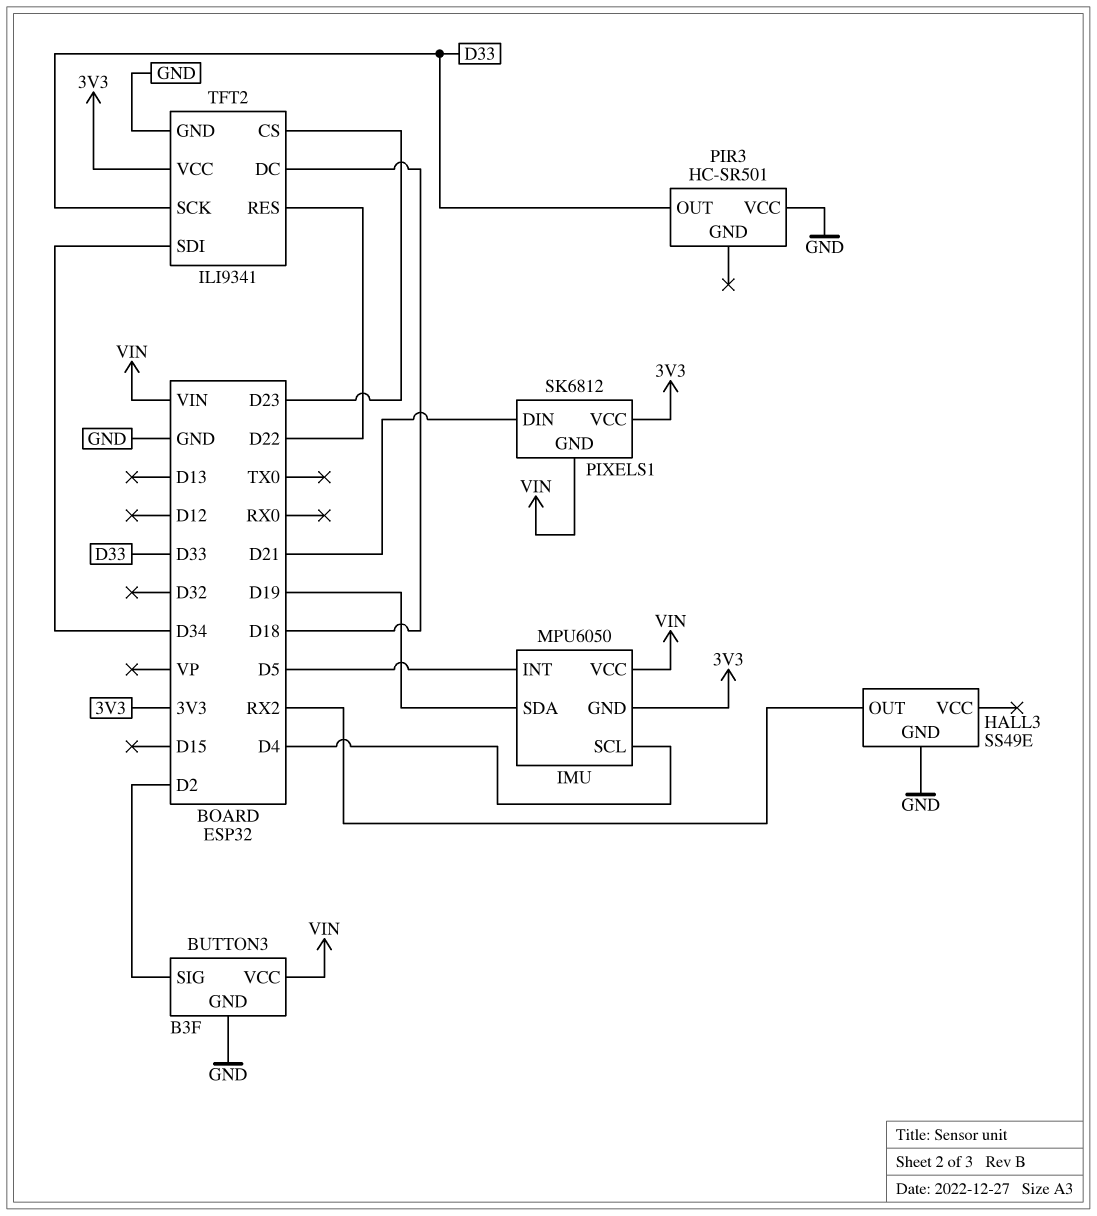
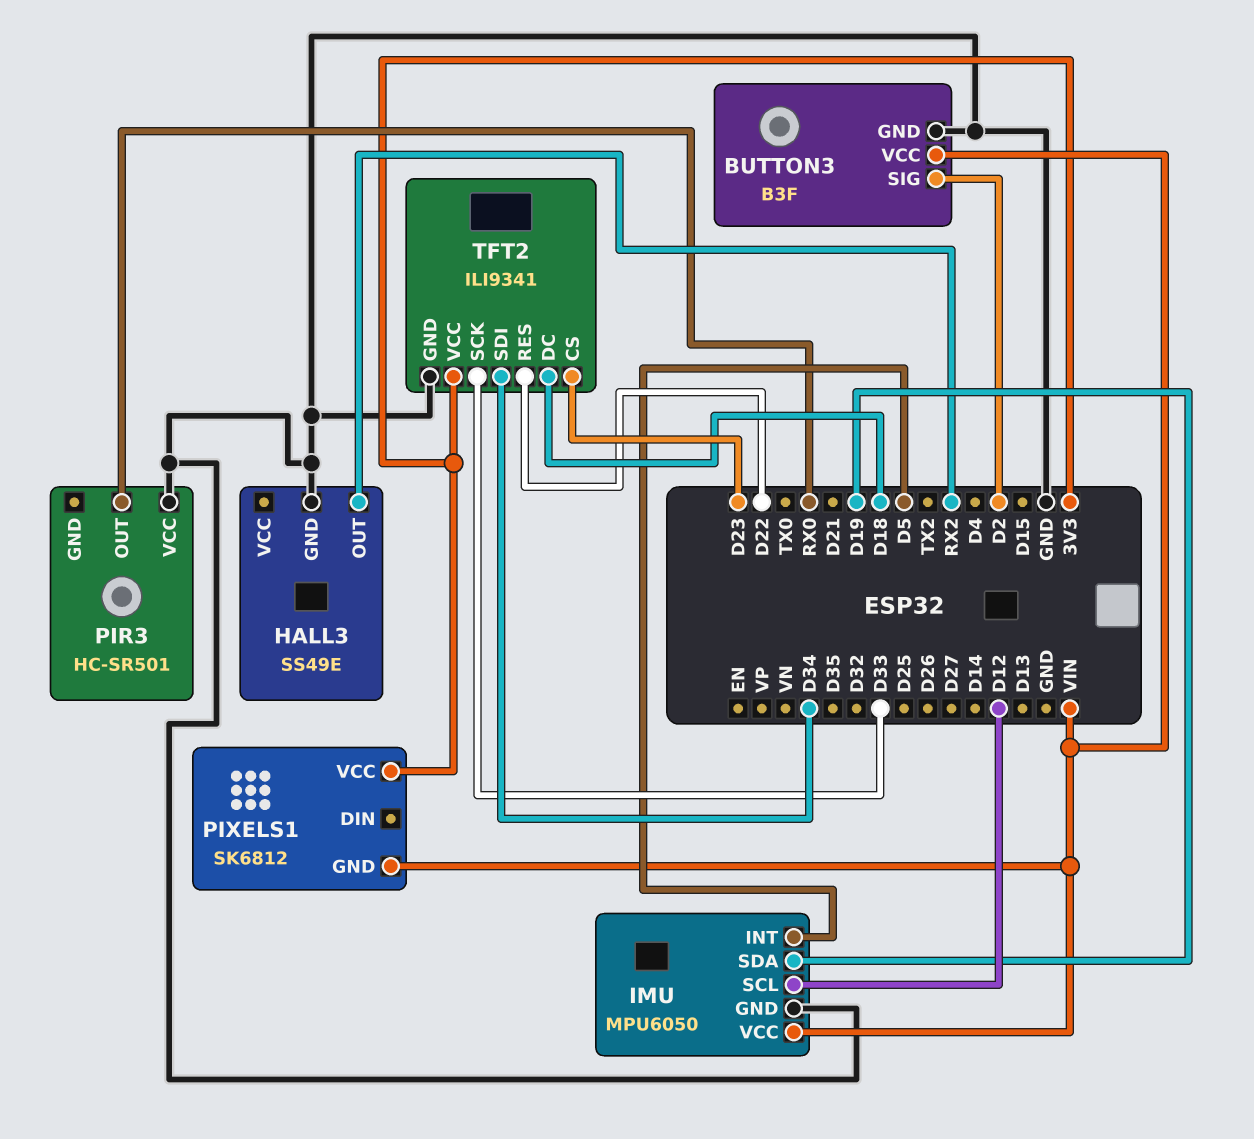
IMU pin GND: 3V3 -> GND
IMU pin SCL: D4 -> D12
PIR3 pin OUT: D33 -> RX0
PIXELS1 pin DIN: D21 -> none

